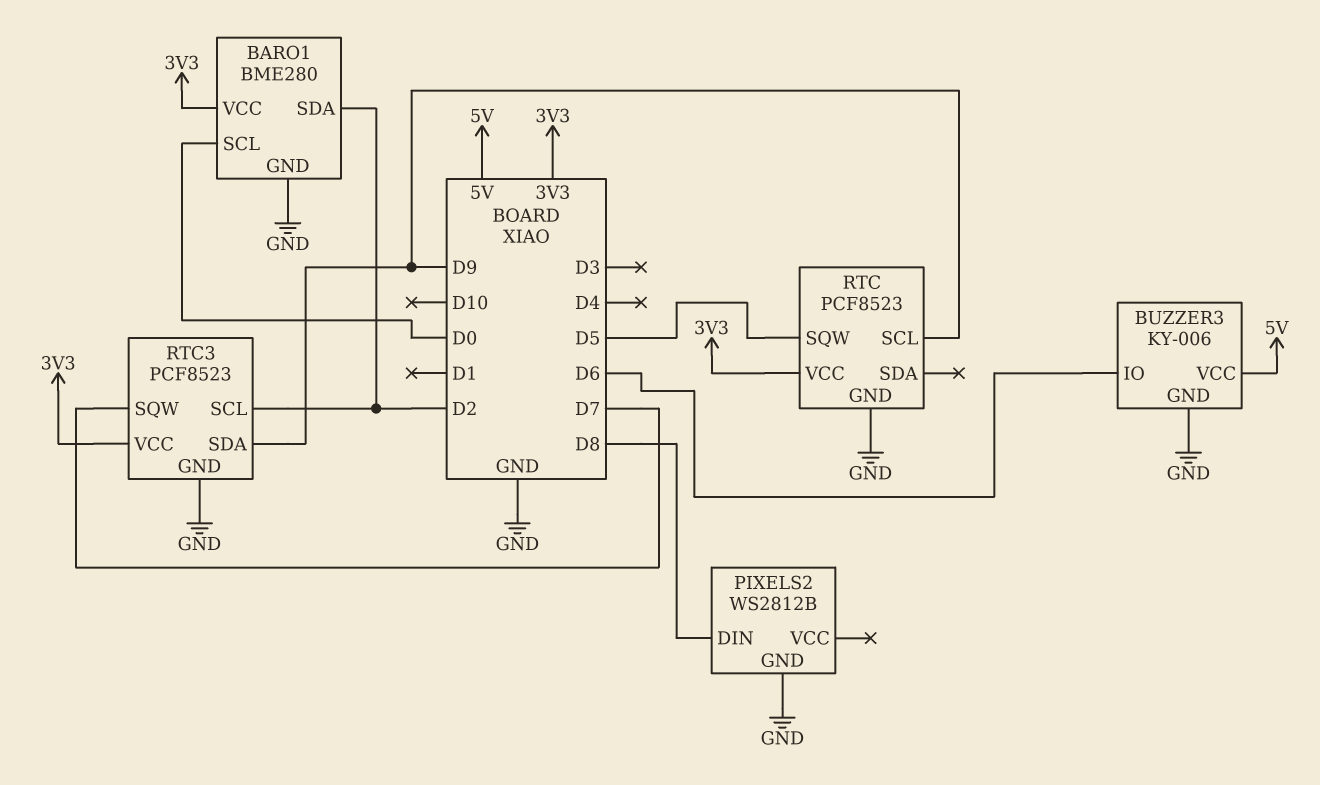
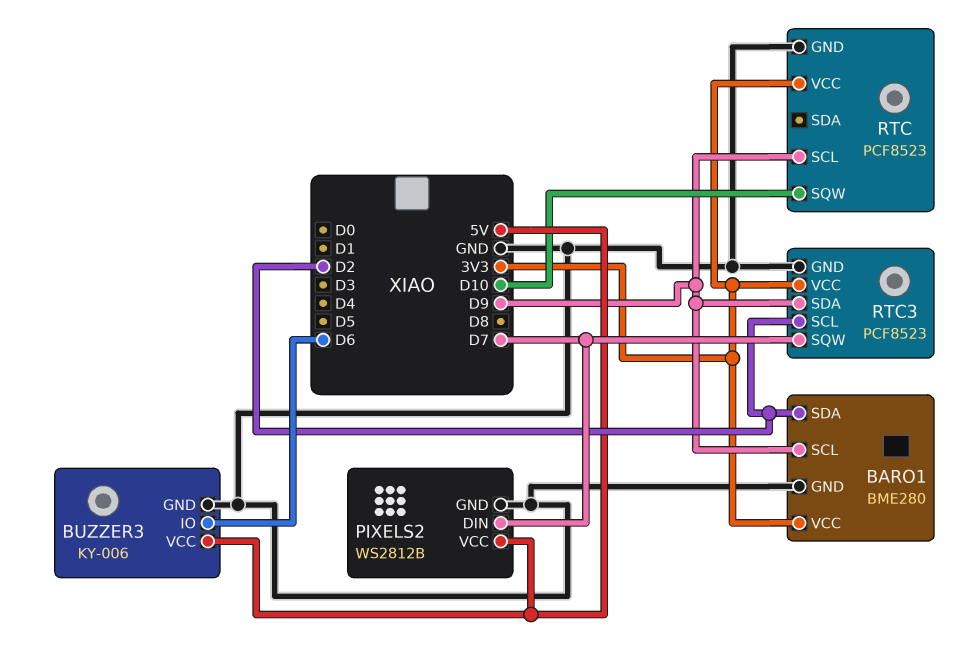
BARO1 pin SCL: D0 -> D9
PIXELS2 pin DIN: D8 -> D7
PIXELS2 pin VCC: none -> 5V
RTC pin SQW: D5 -> D10

